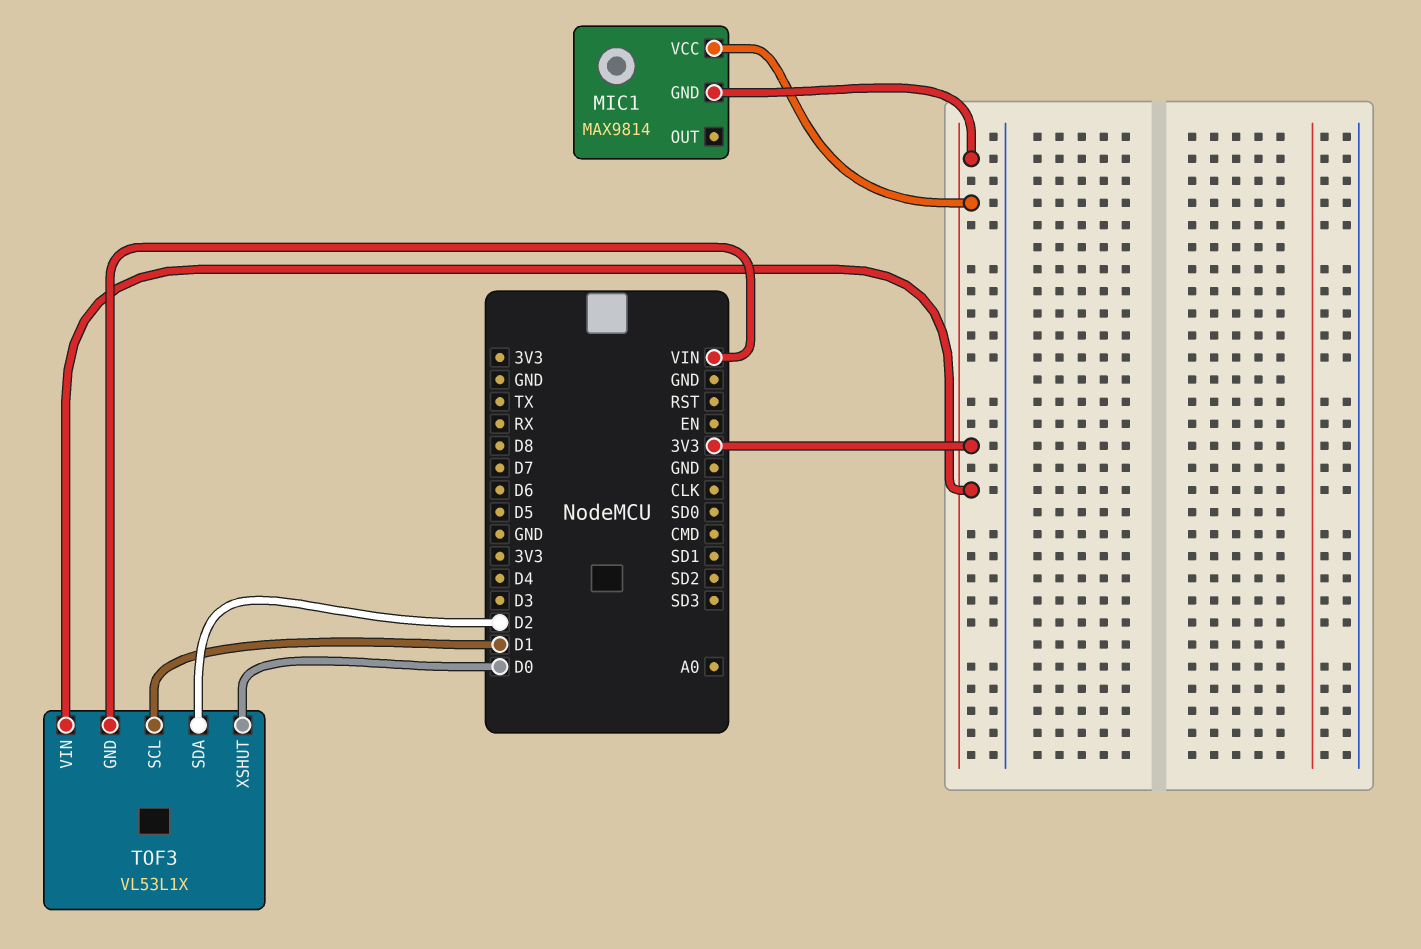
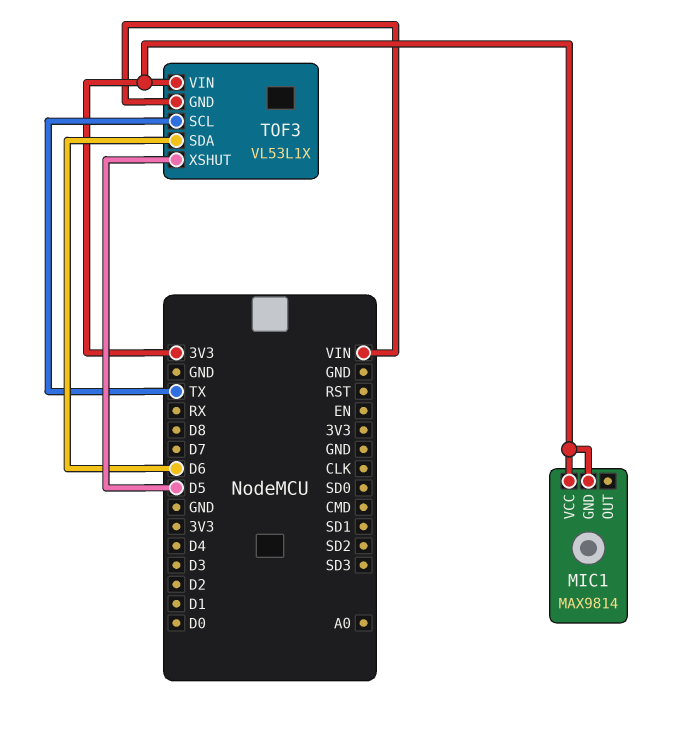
TOF3 pin SCL: D1 -> TX
TOF3 pin SDA: D2 -> D6
TOF3 pin XSHUT: D0 -> D5

